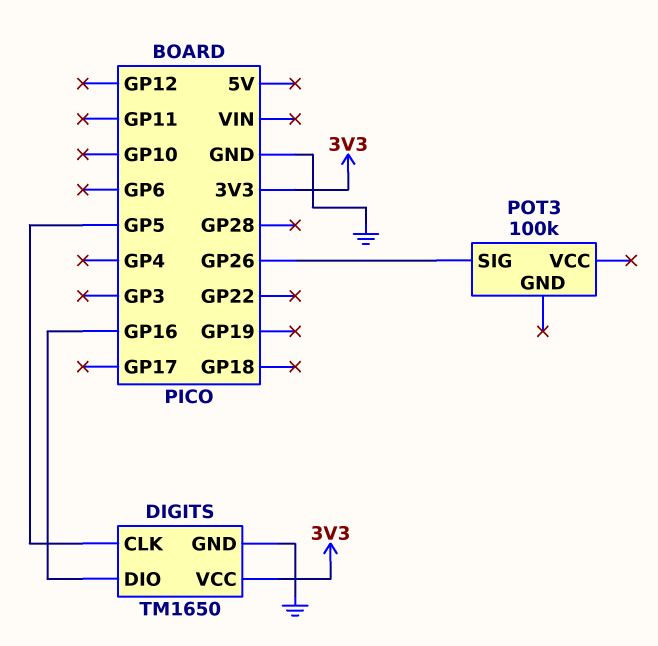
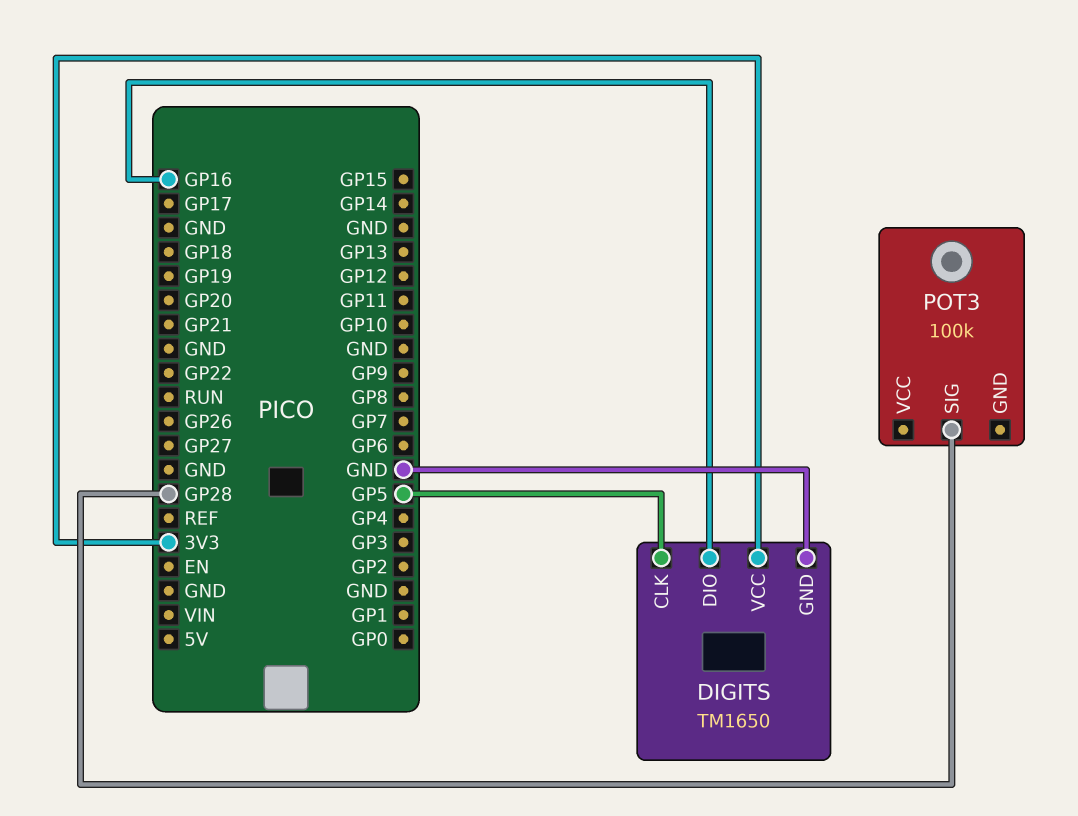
POT3 pin SIG: GP26 -> GP28

